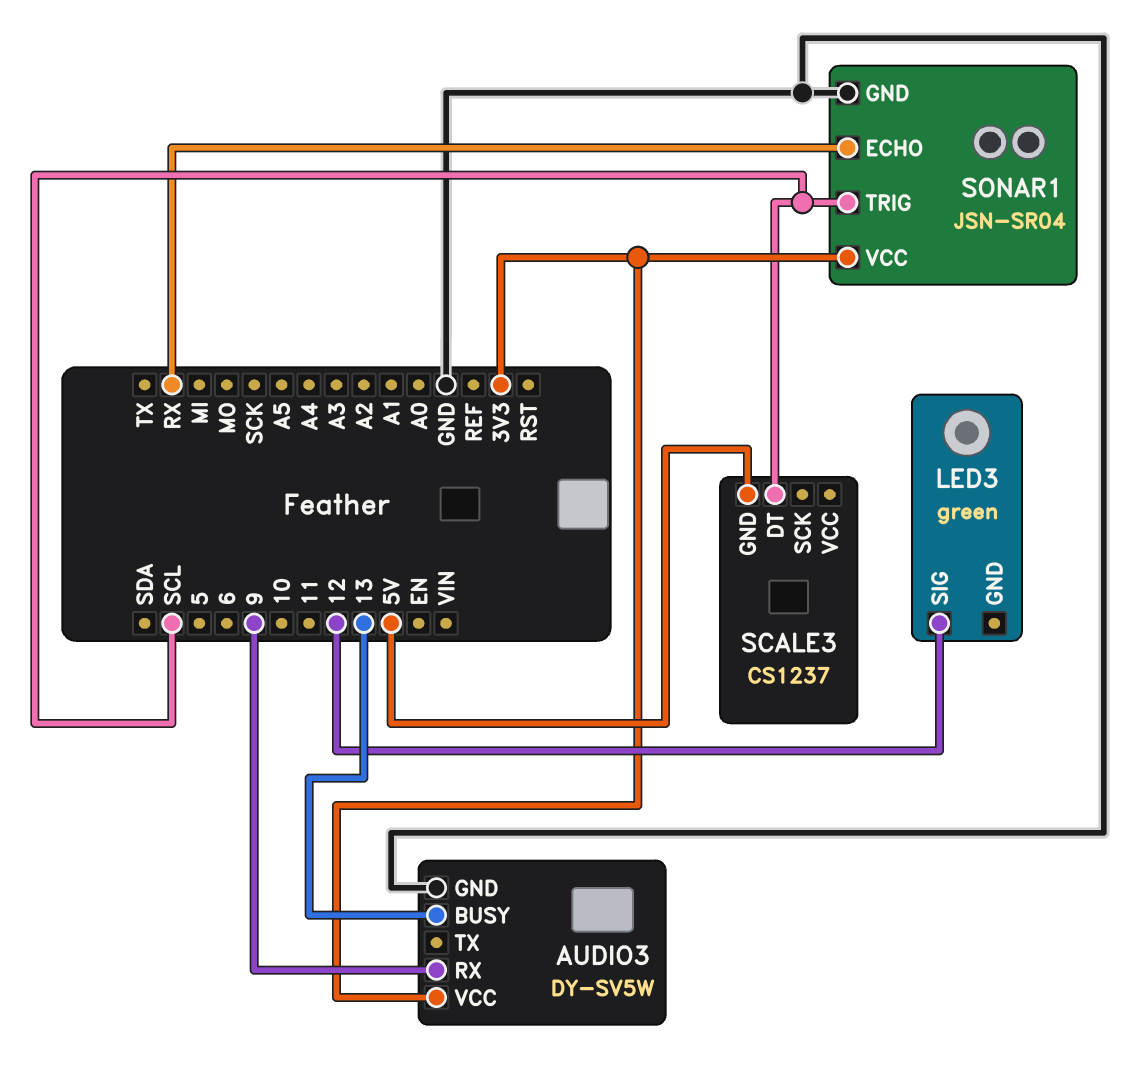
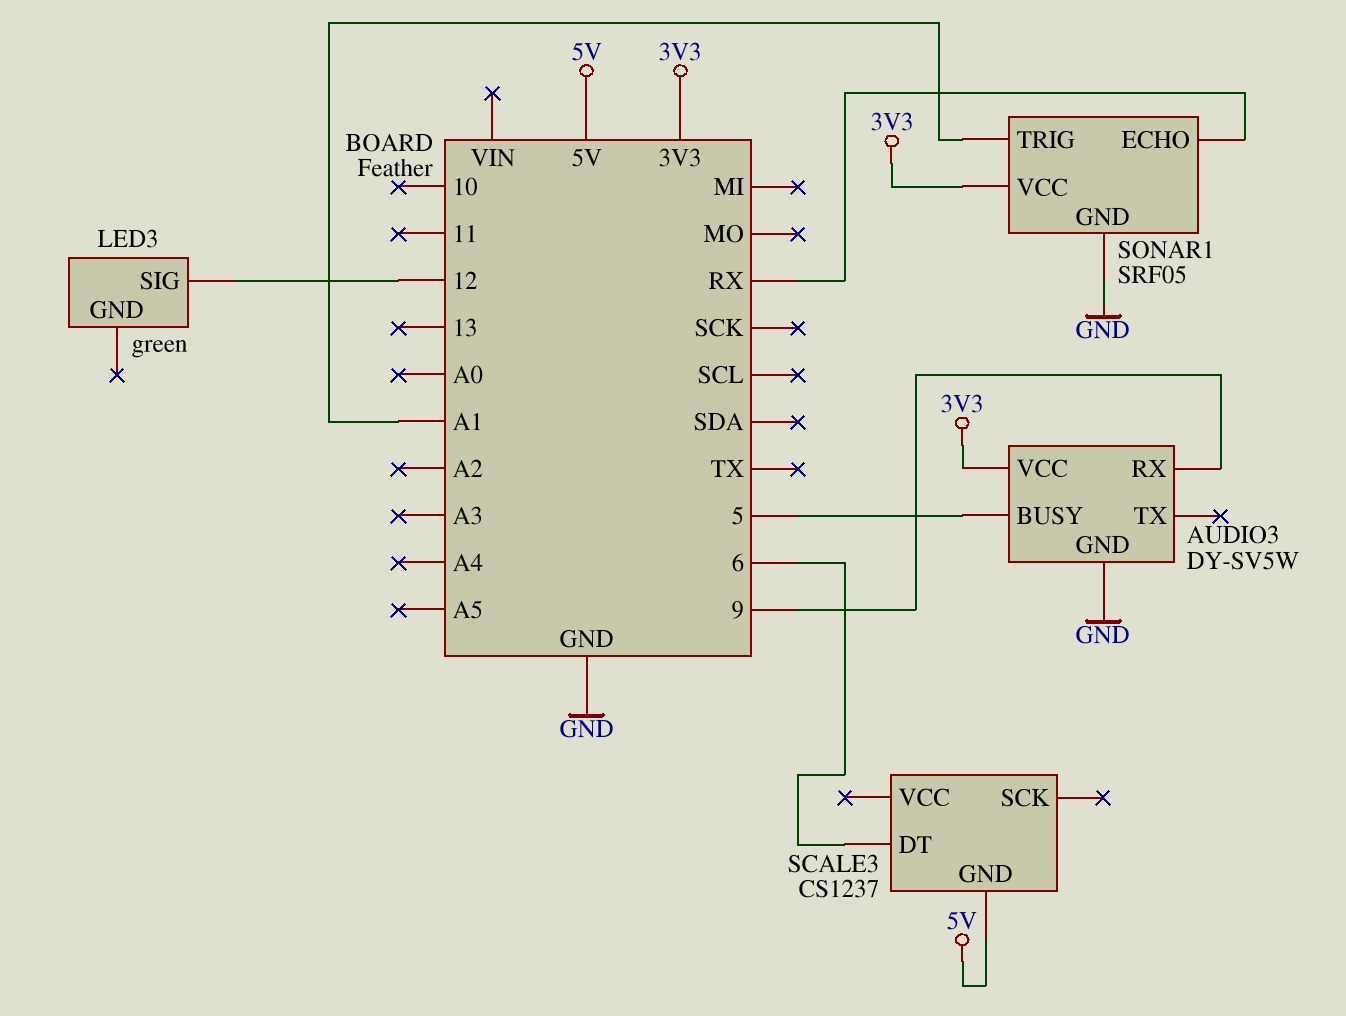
AUDIO3 pin BUSY: 13 -> 5
SCALE3 pin DT: SCL -> 6
SONAR1: JSN-SR04 -> SRF05
SONAR1 pin TRIG: SCL -> A1

